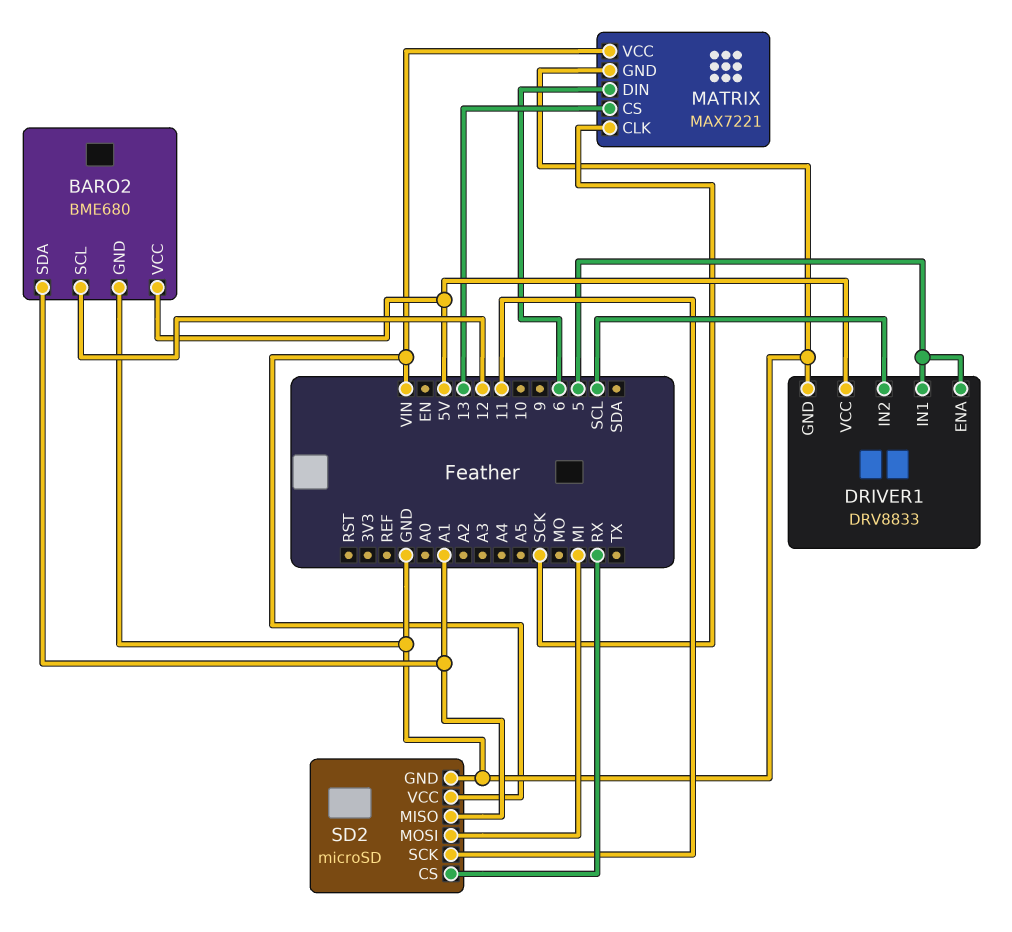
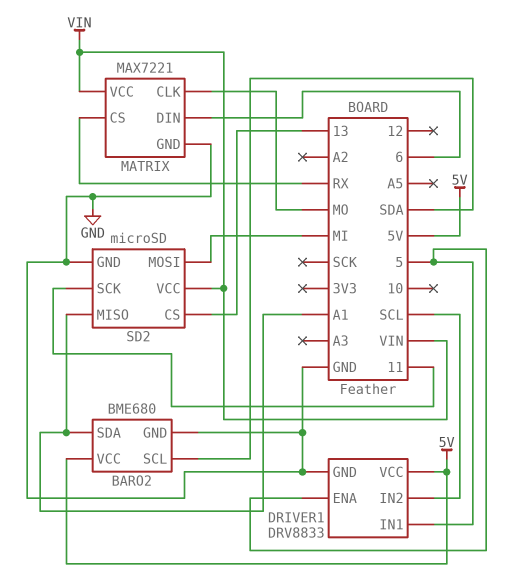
BARO2 pin SCL: 12 -> SDA
MATRIX pin CLK: SCK -> MO
MATRIX pin CS: 13 -> RX
SD2 pin CS: RX -> 13

